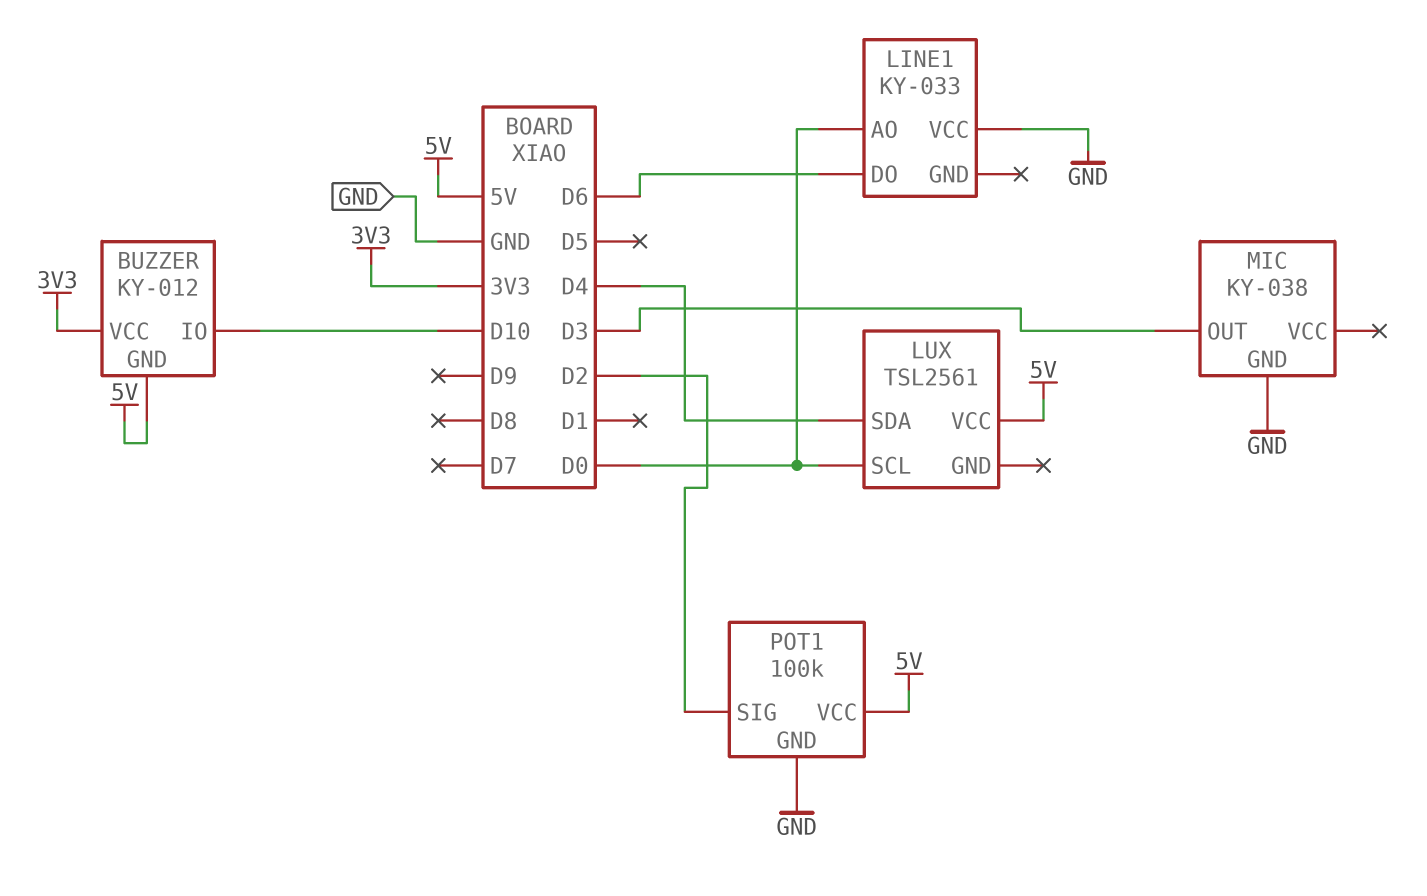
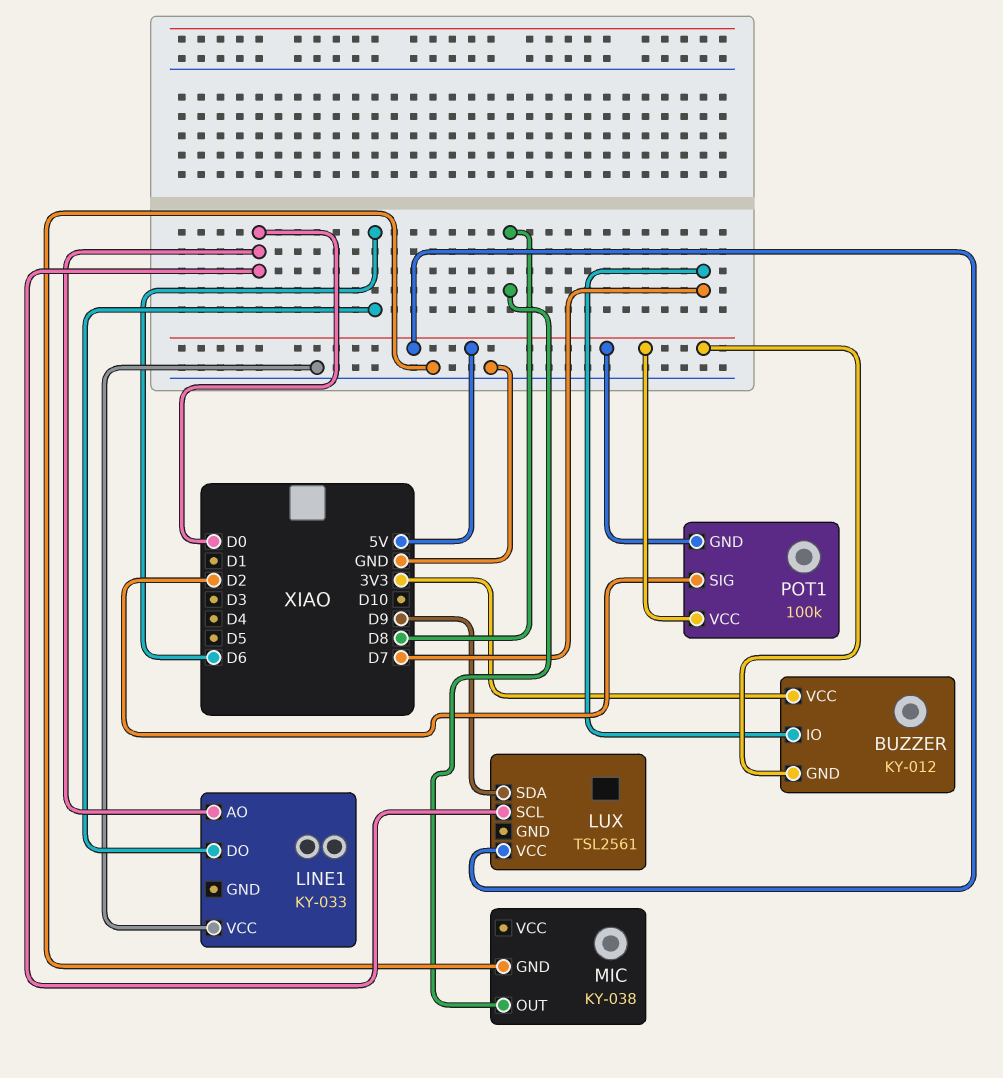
BUZZER pin IO: D10 -> D7
LUX pin SDA: D4 -> D9
MIC pin OUT: D3 -> D8
POT1 pin GND: GND -> 5V

